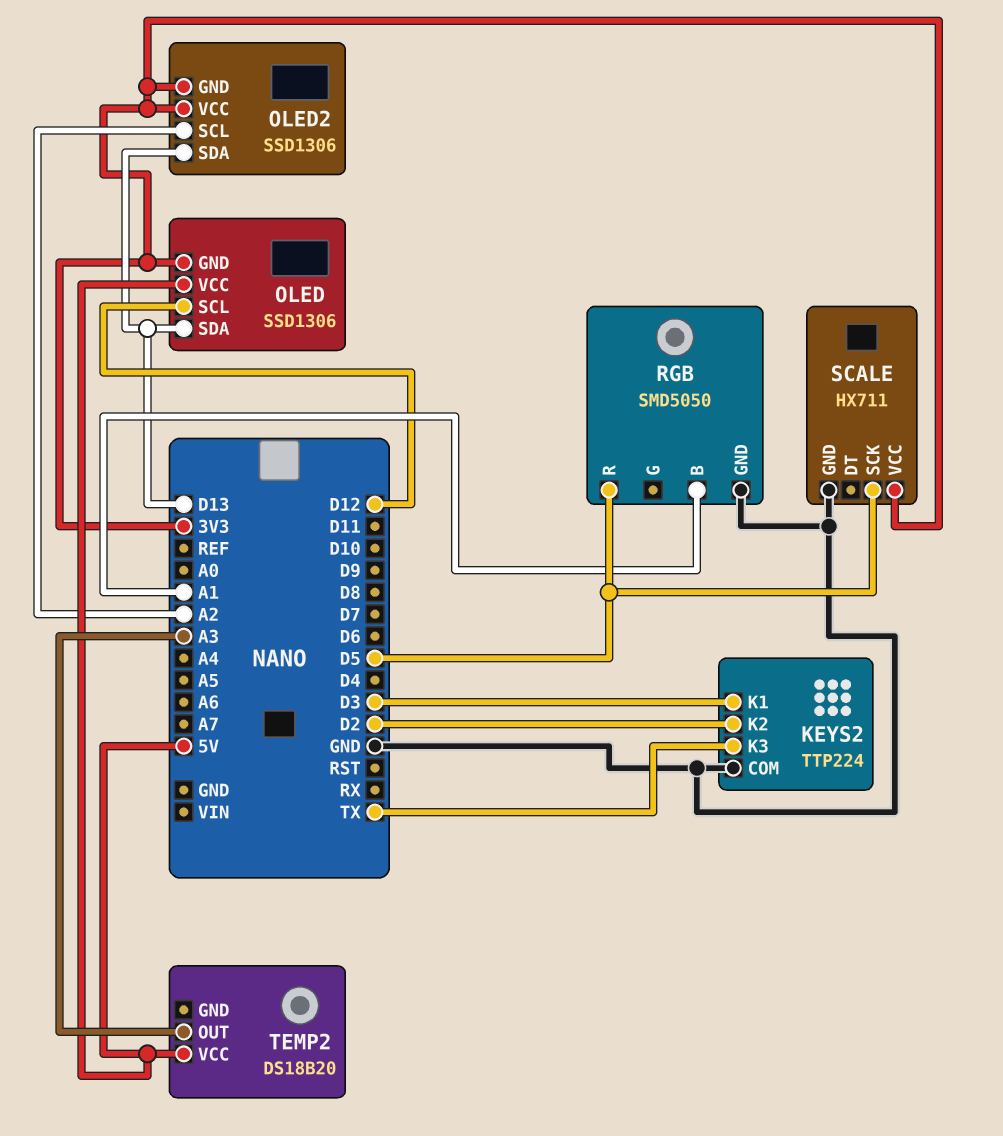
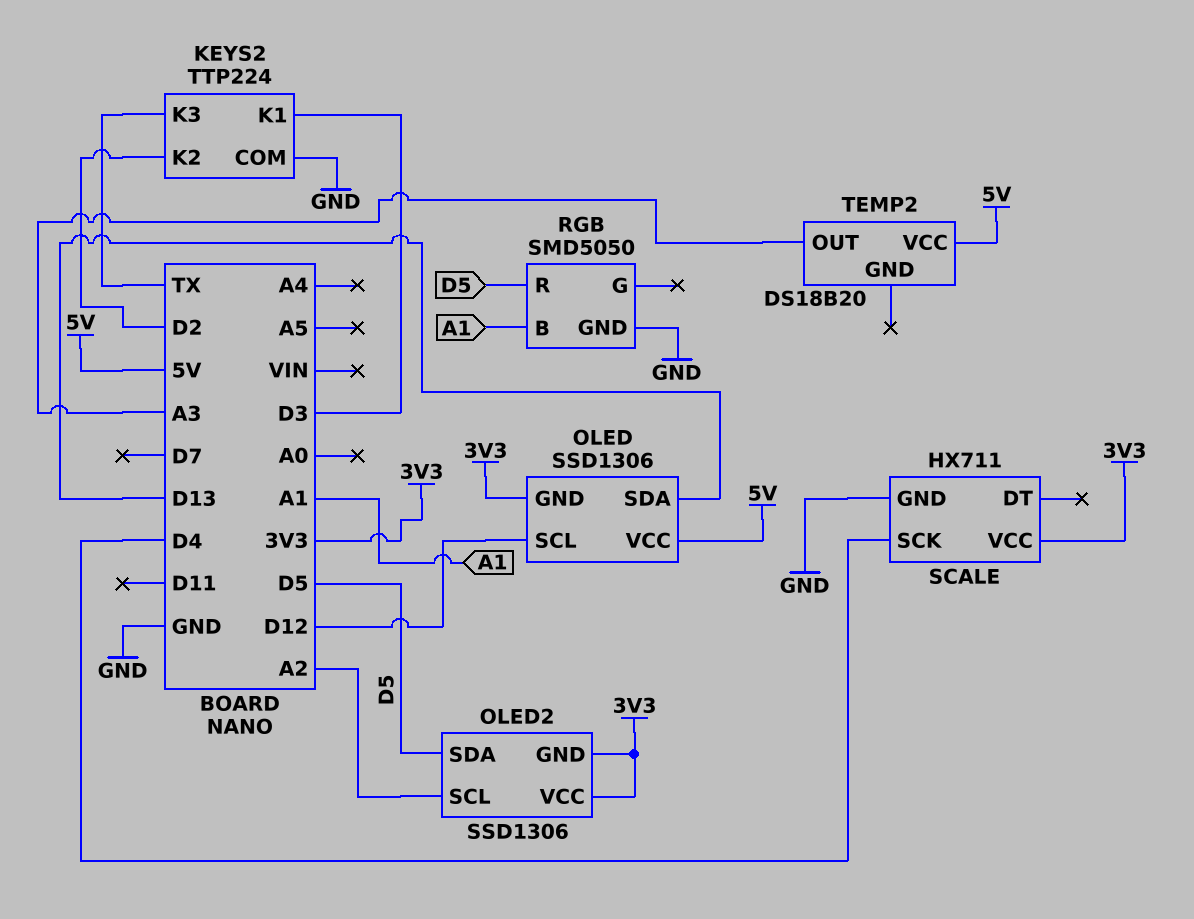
OLED2 pin SDA: D13 -> D5
SCALE pin SCK: D5 -> D4

